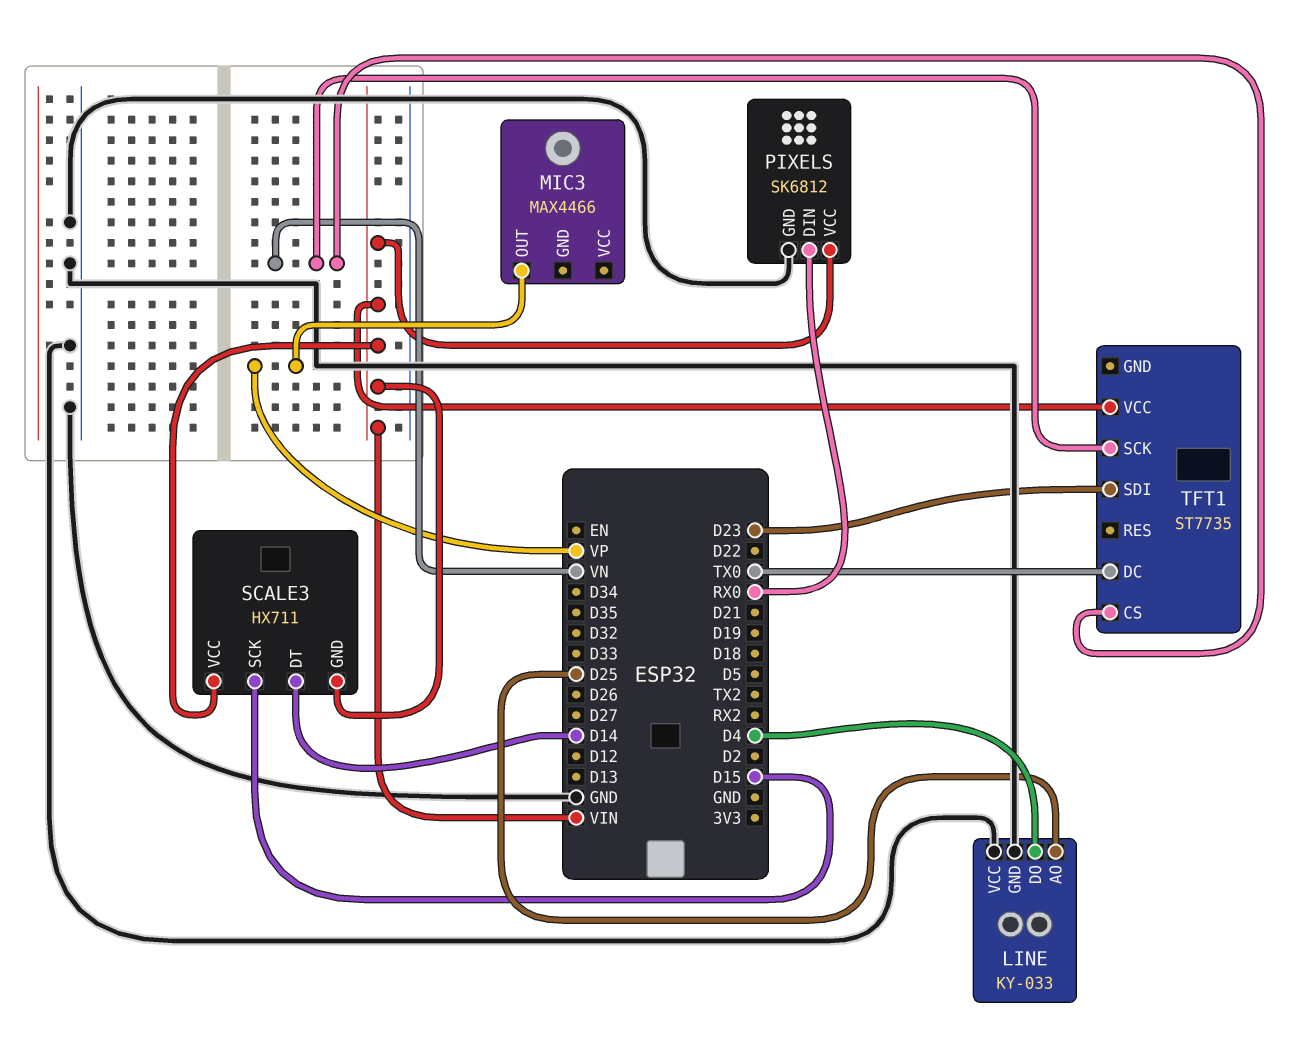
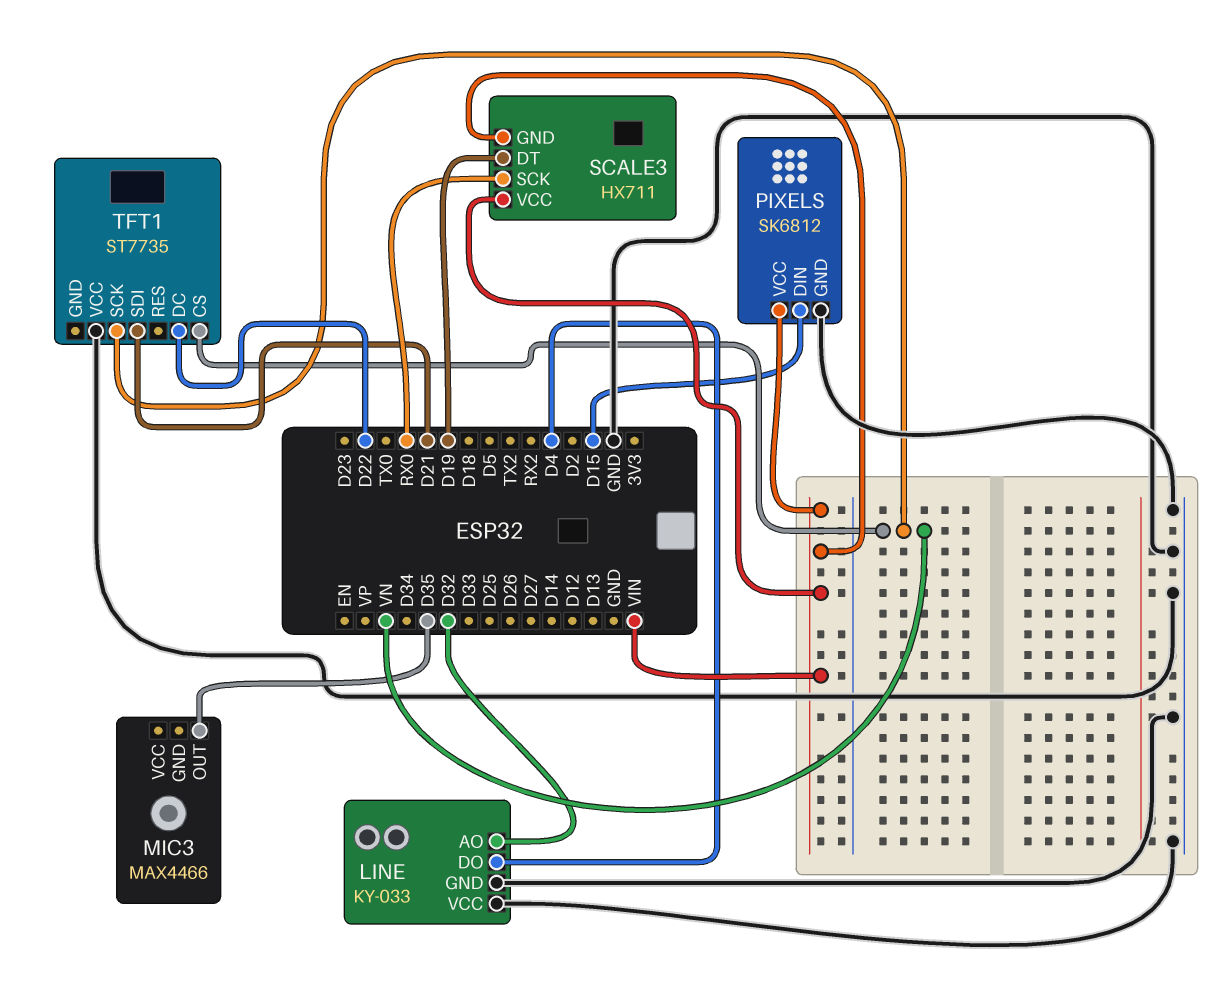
LINE pin AO: D25 -> D32
MIC3 pin OUT: VP -> D35
PIXELS pin DIN: RX0 -> D15
SCALE3 pin DT: D14 -> D19
SCALE3 pin SCK: D15 -> RX0
TFT1 pin DC: TX0 -> D22
TFT1 pin SDI: D23 -> D21
TFT1 pin VCC: VIN -> GND

